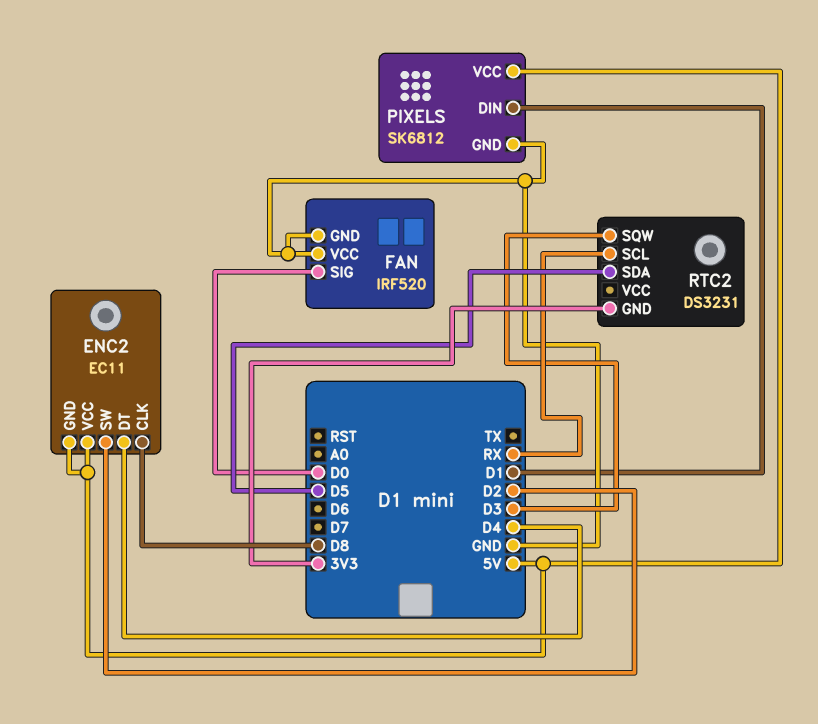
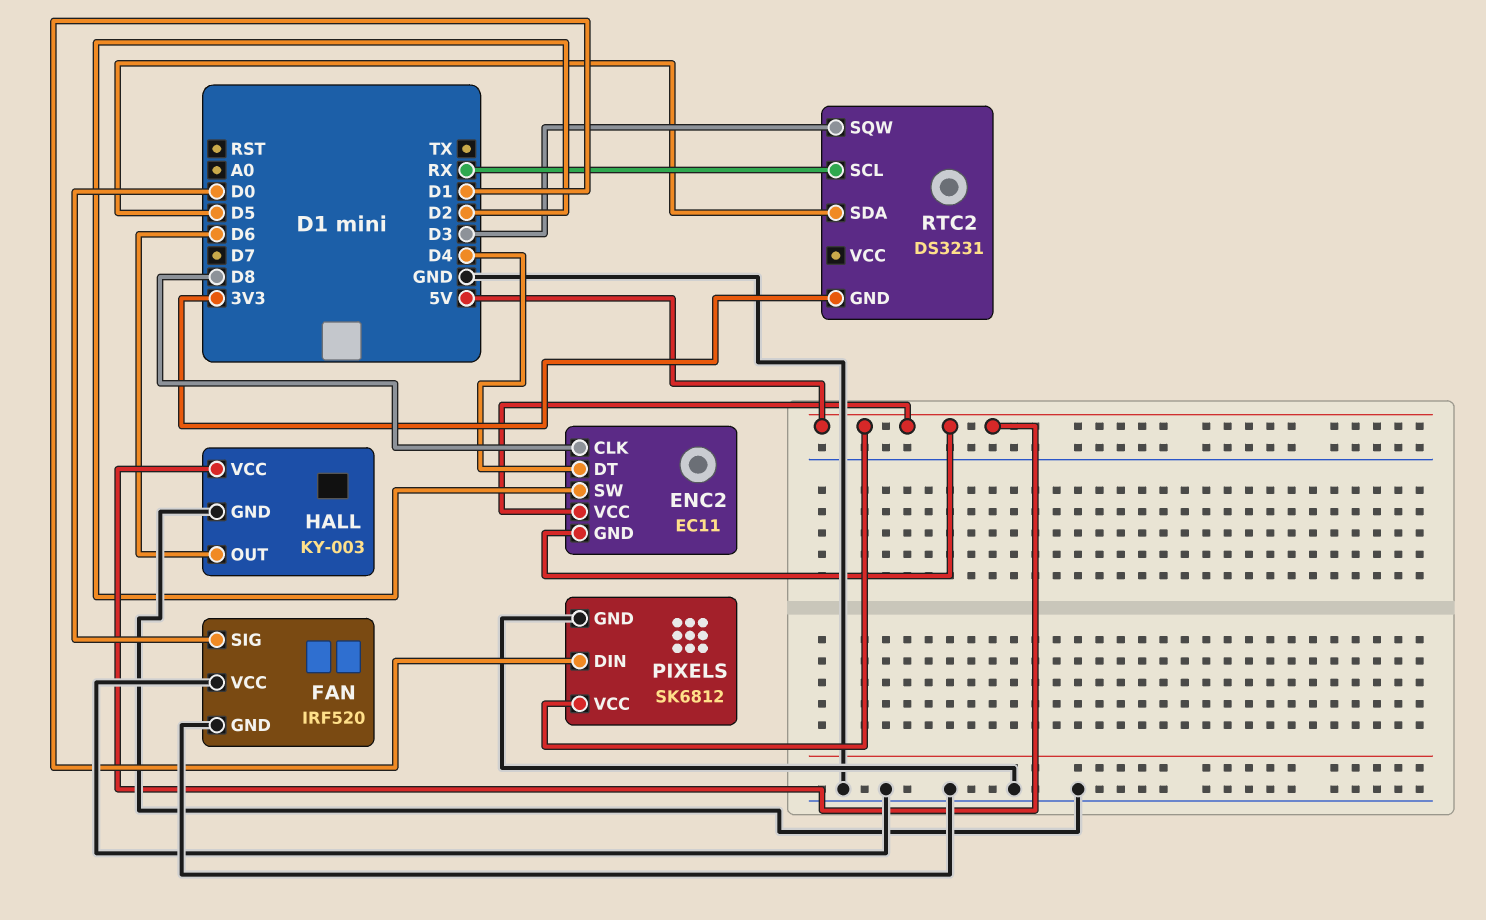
HALL: none -> KY-003
HALL pin GND: none -> GND
HALL pin OUT: none -> D6
HALL pin VCC: none -> 5V

